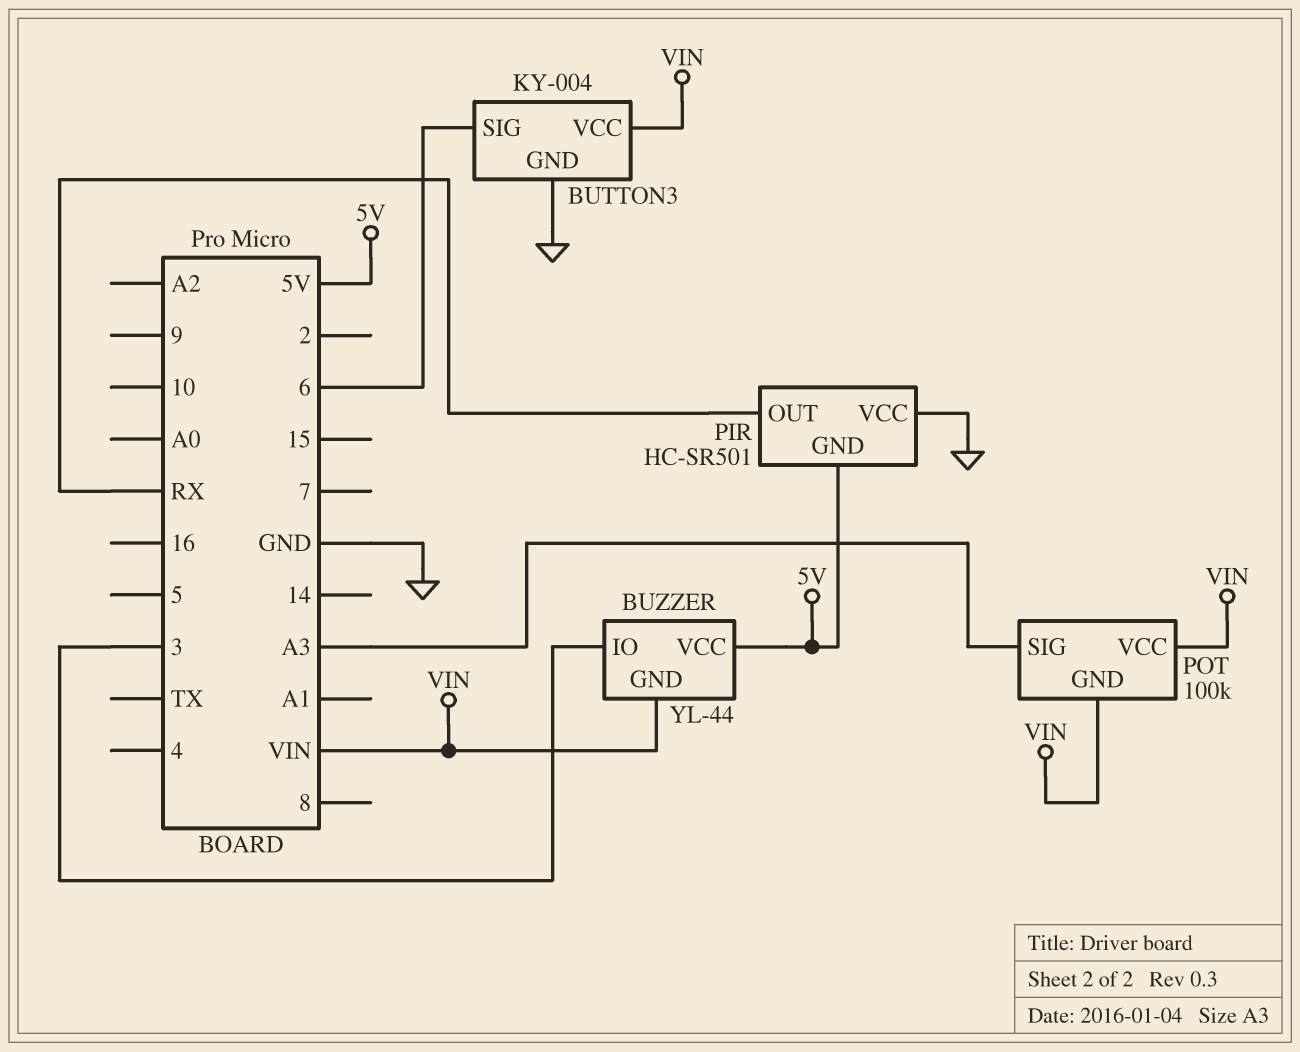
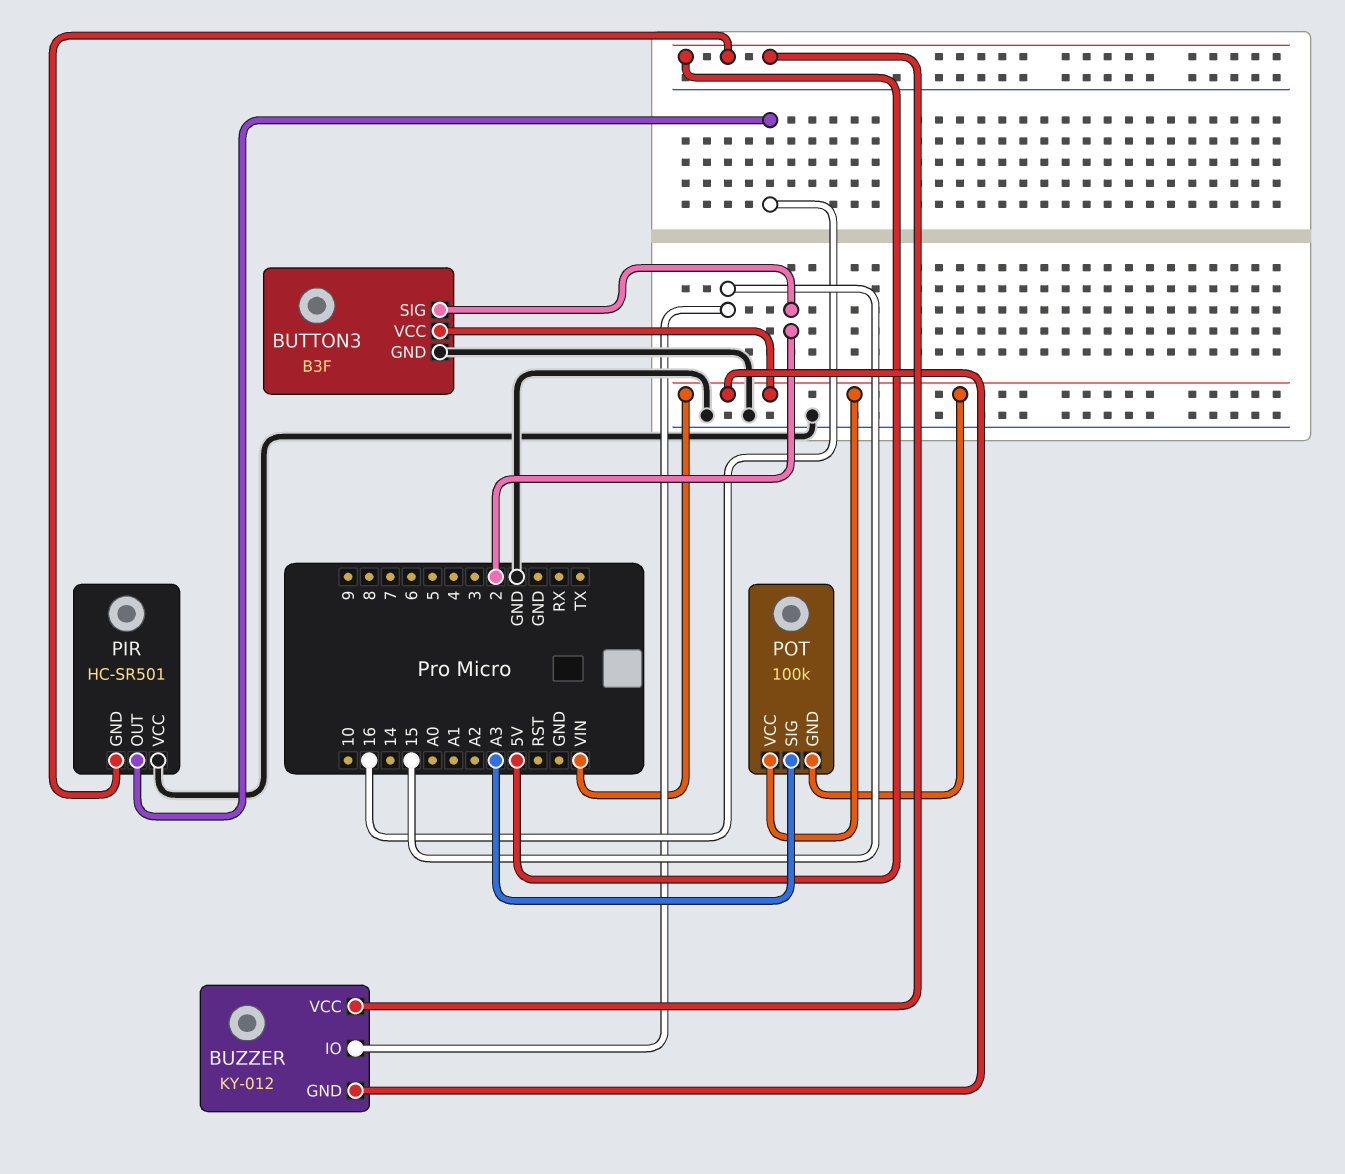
BUTTON3: KY-004 -> B3F
BUTTON3 pin SIG: 6 -> 2
BUZZER: YL-44 -> KY-012
BUZZER pin IO: 3 -> 15
PIR pin OUT: RX -> 16

